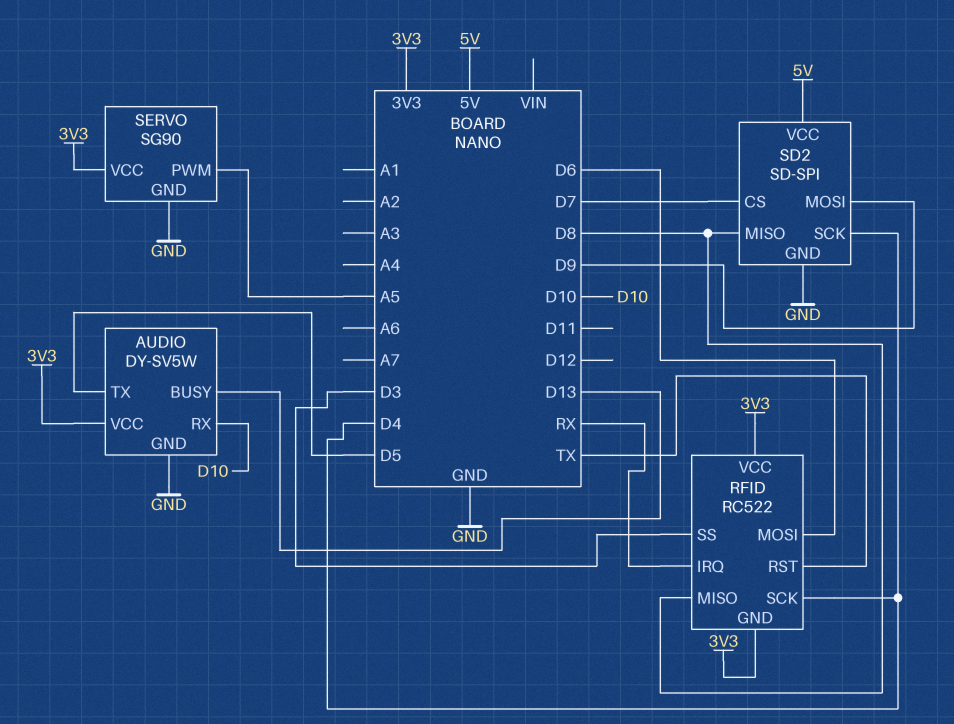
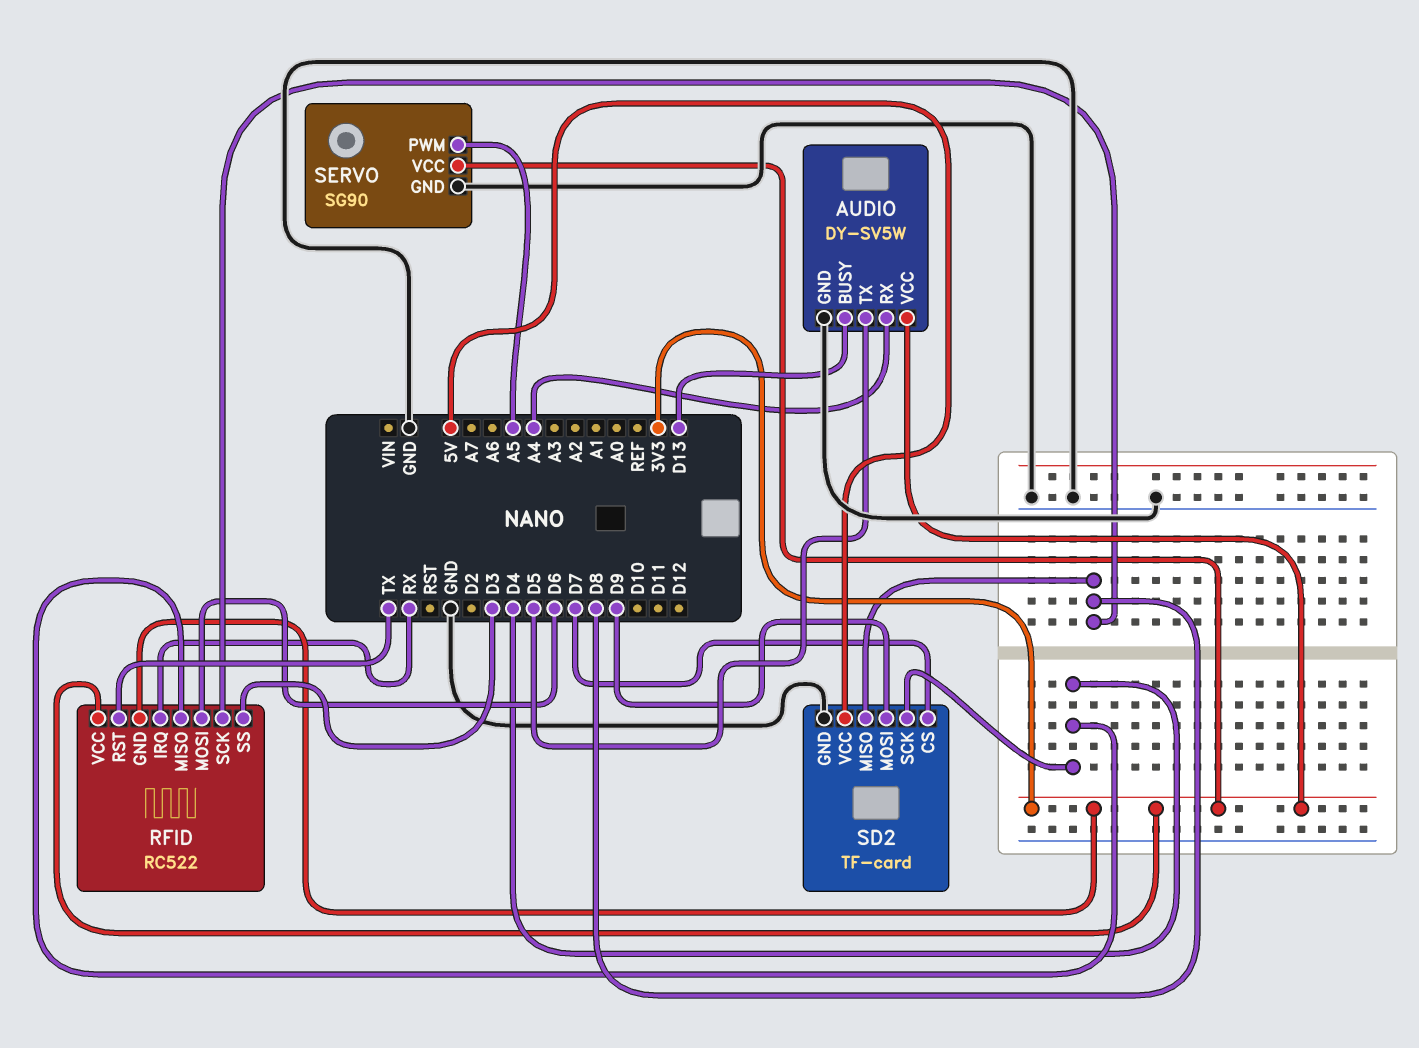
AUDIO pin RX: D10 -> A4
RFID pin MISO: D8 -> D4
RFID pin SCK: D4 -> D8
SD2: SD-SPI -> TF-card

